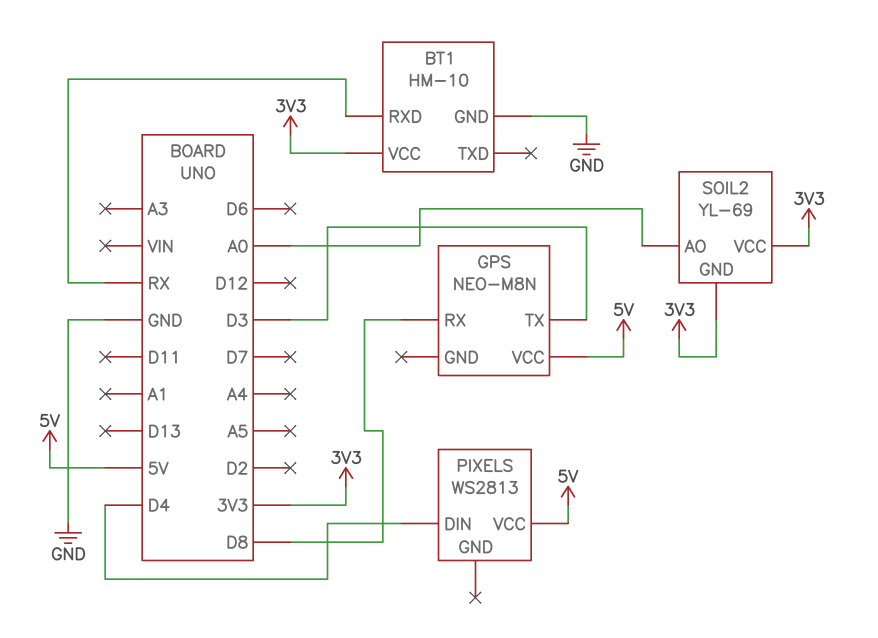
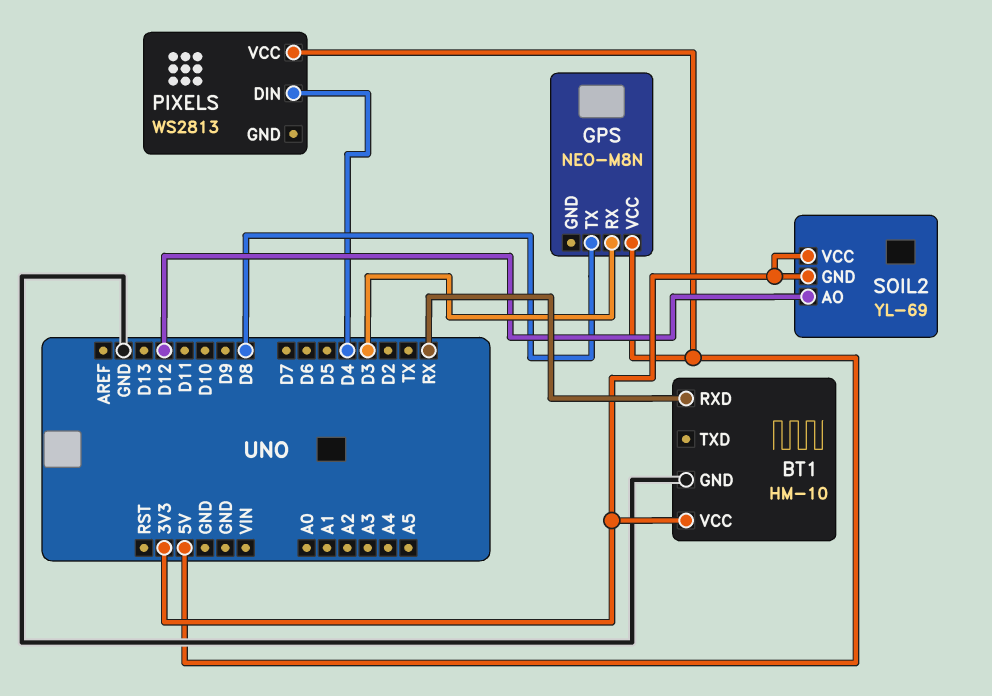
GPS pin RX: D8 -> D3
GPS pin TX: D3 -> D8
SOIL2 pin AO: A0 -> D12

